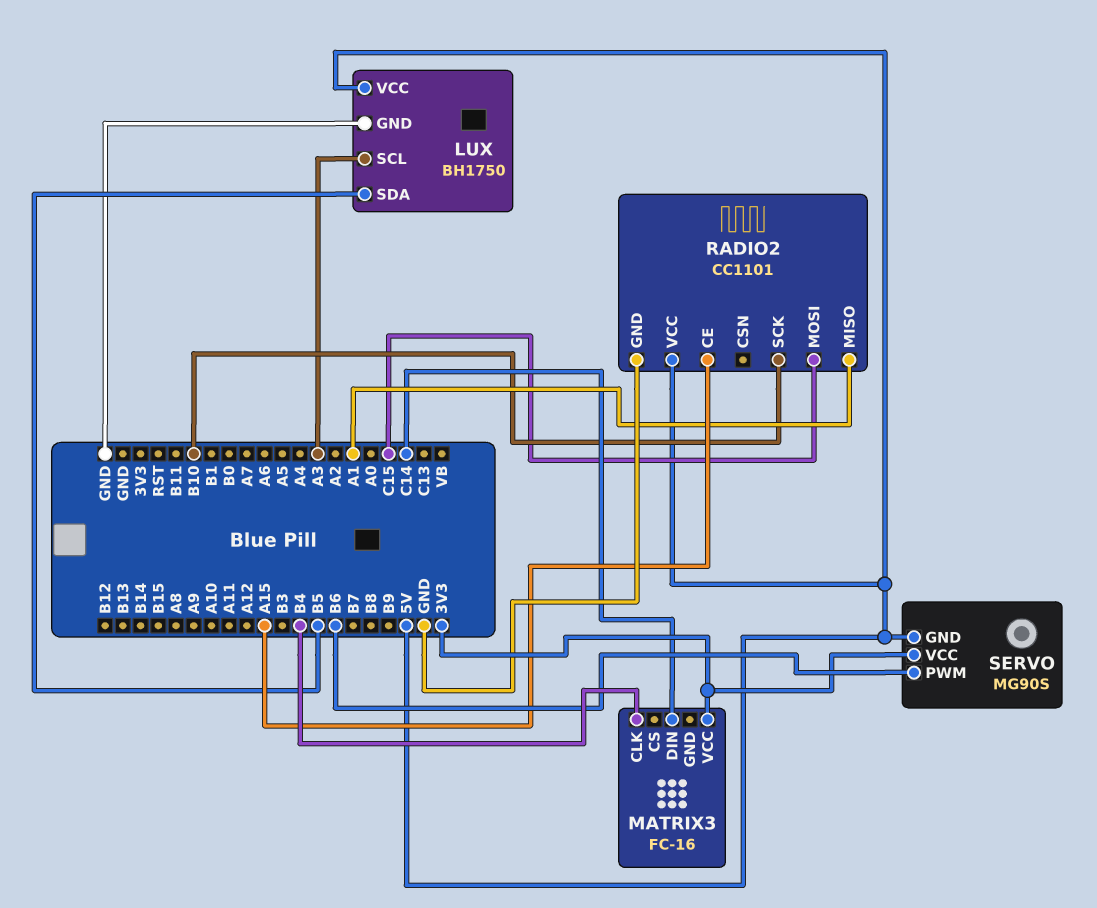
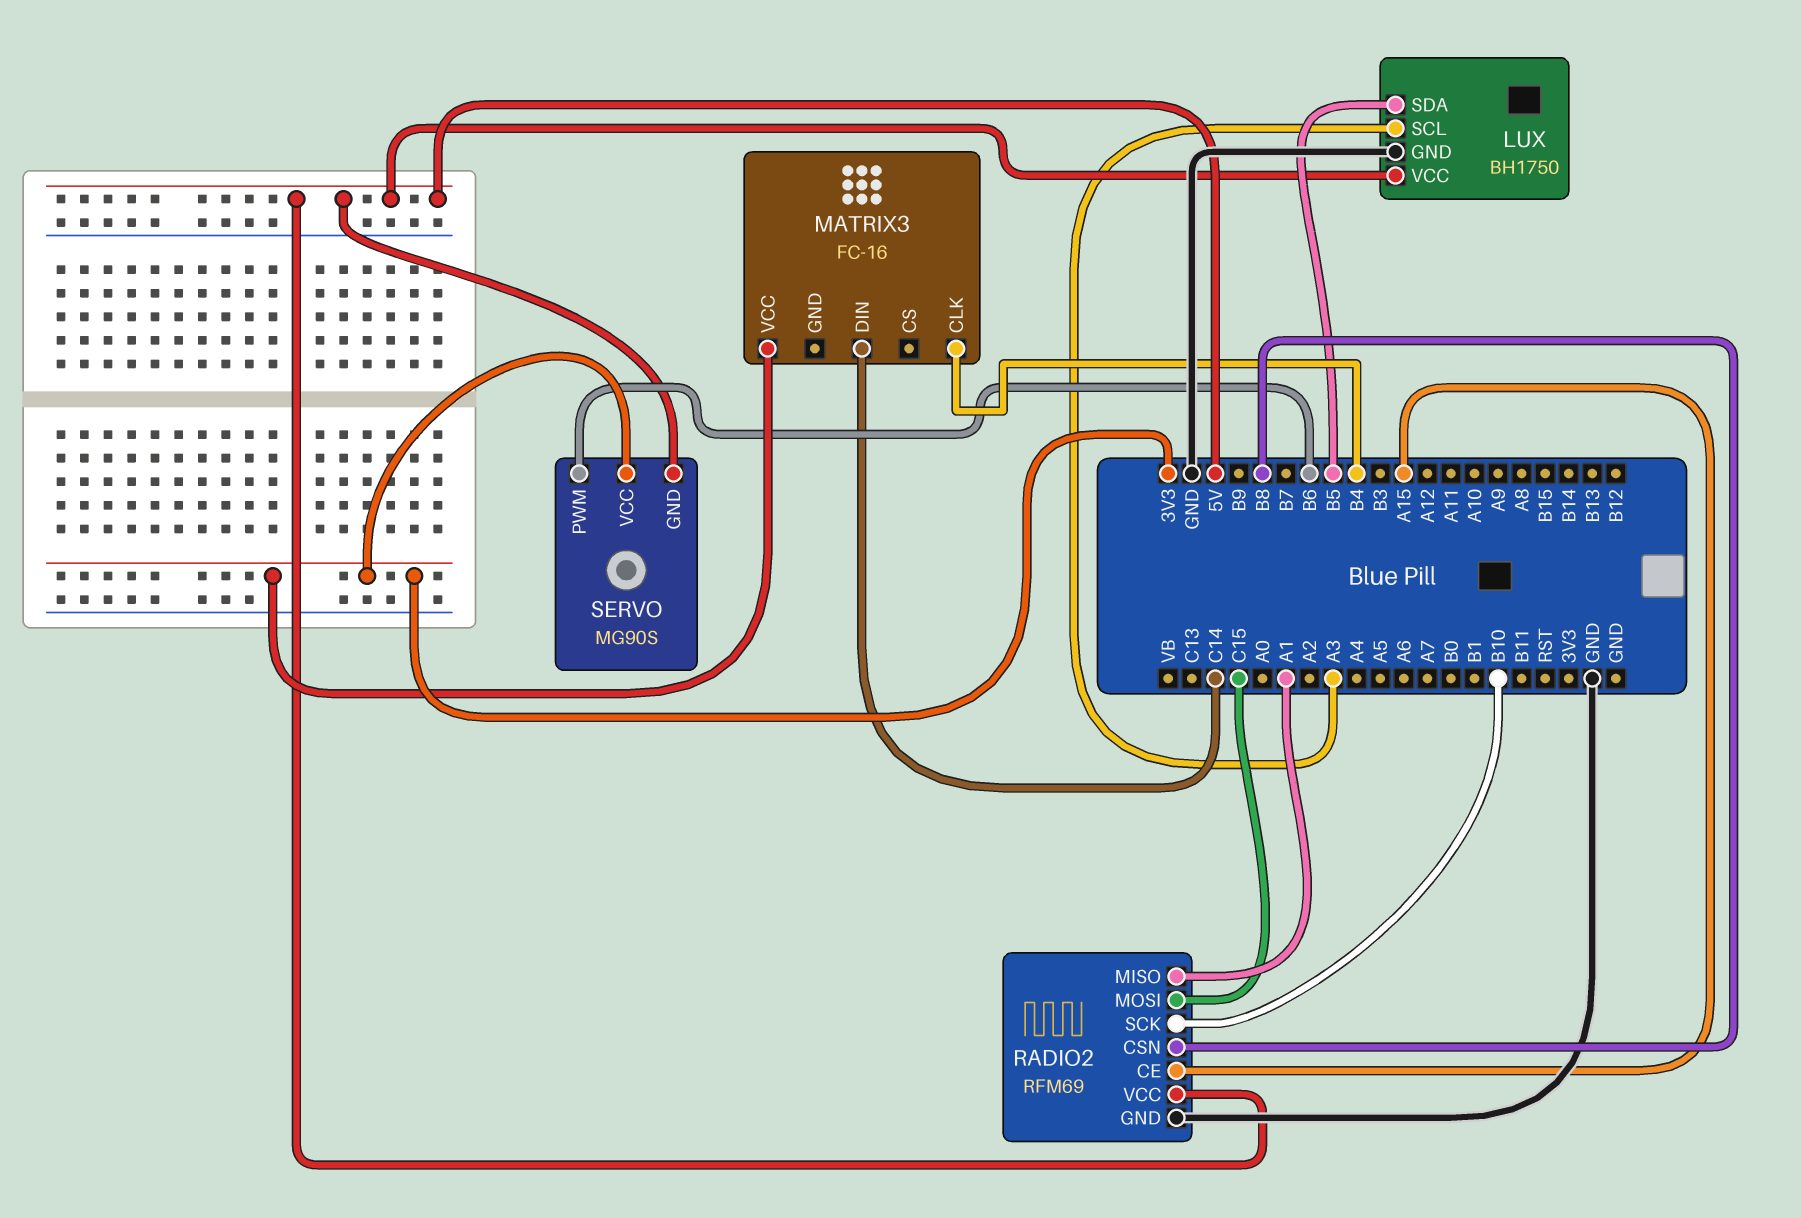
RADIO2: CC1101 -> RFM69
RADIO2 pin CSN: none -> B8

